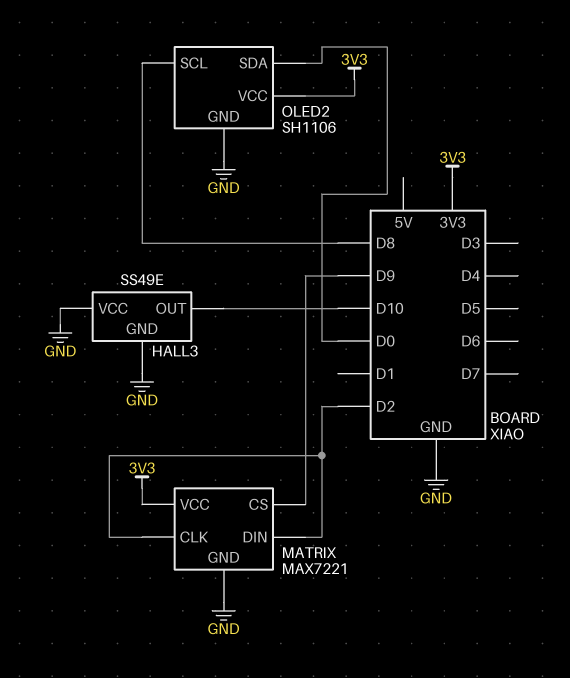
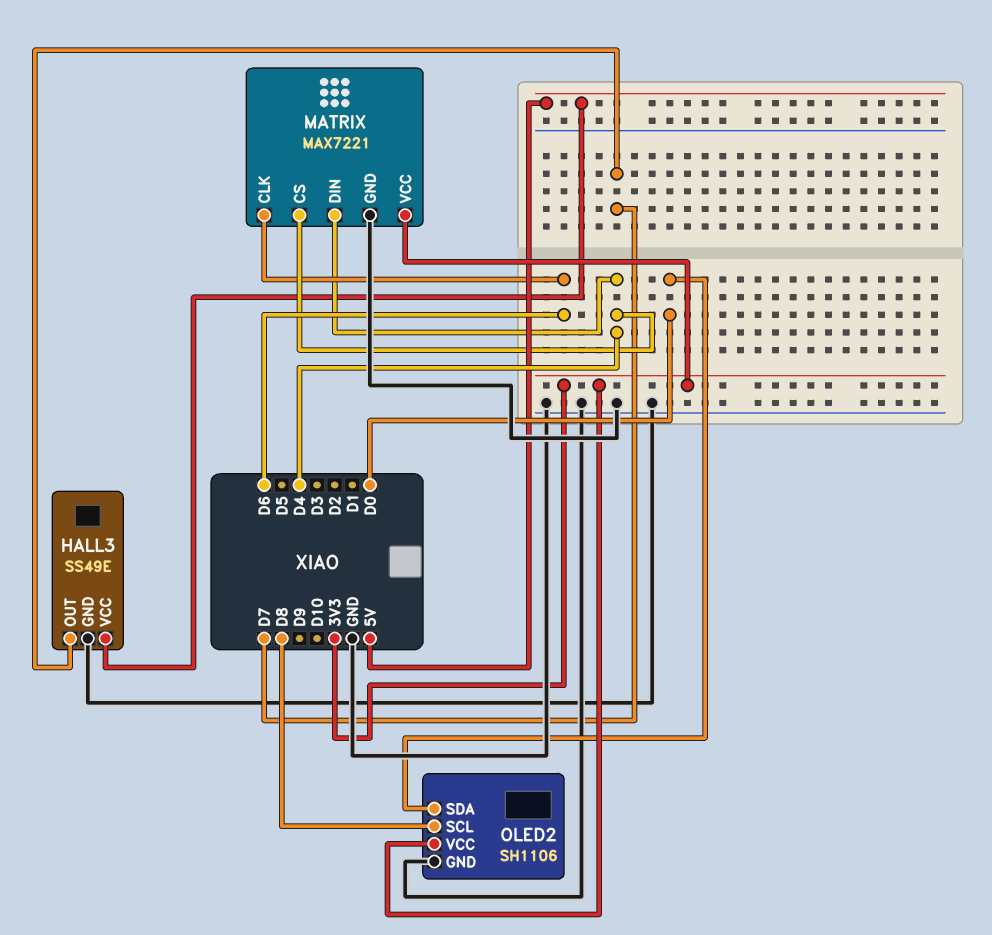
HALL3 pin OUT: D10 -> D7
HALL3 pin VCC: GND -> 5V
MATRIX pin CLK: D2 -> D6
MATRIX pin CS: D9 -> D4
MATRIX pin DIN: D2 -> D4

